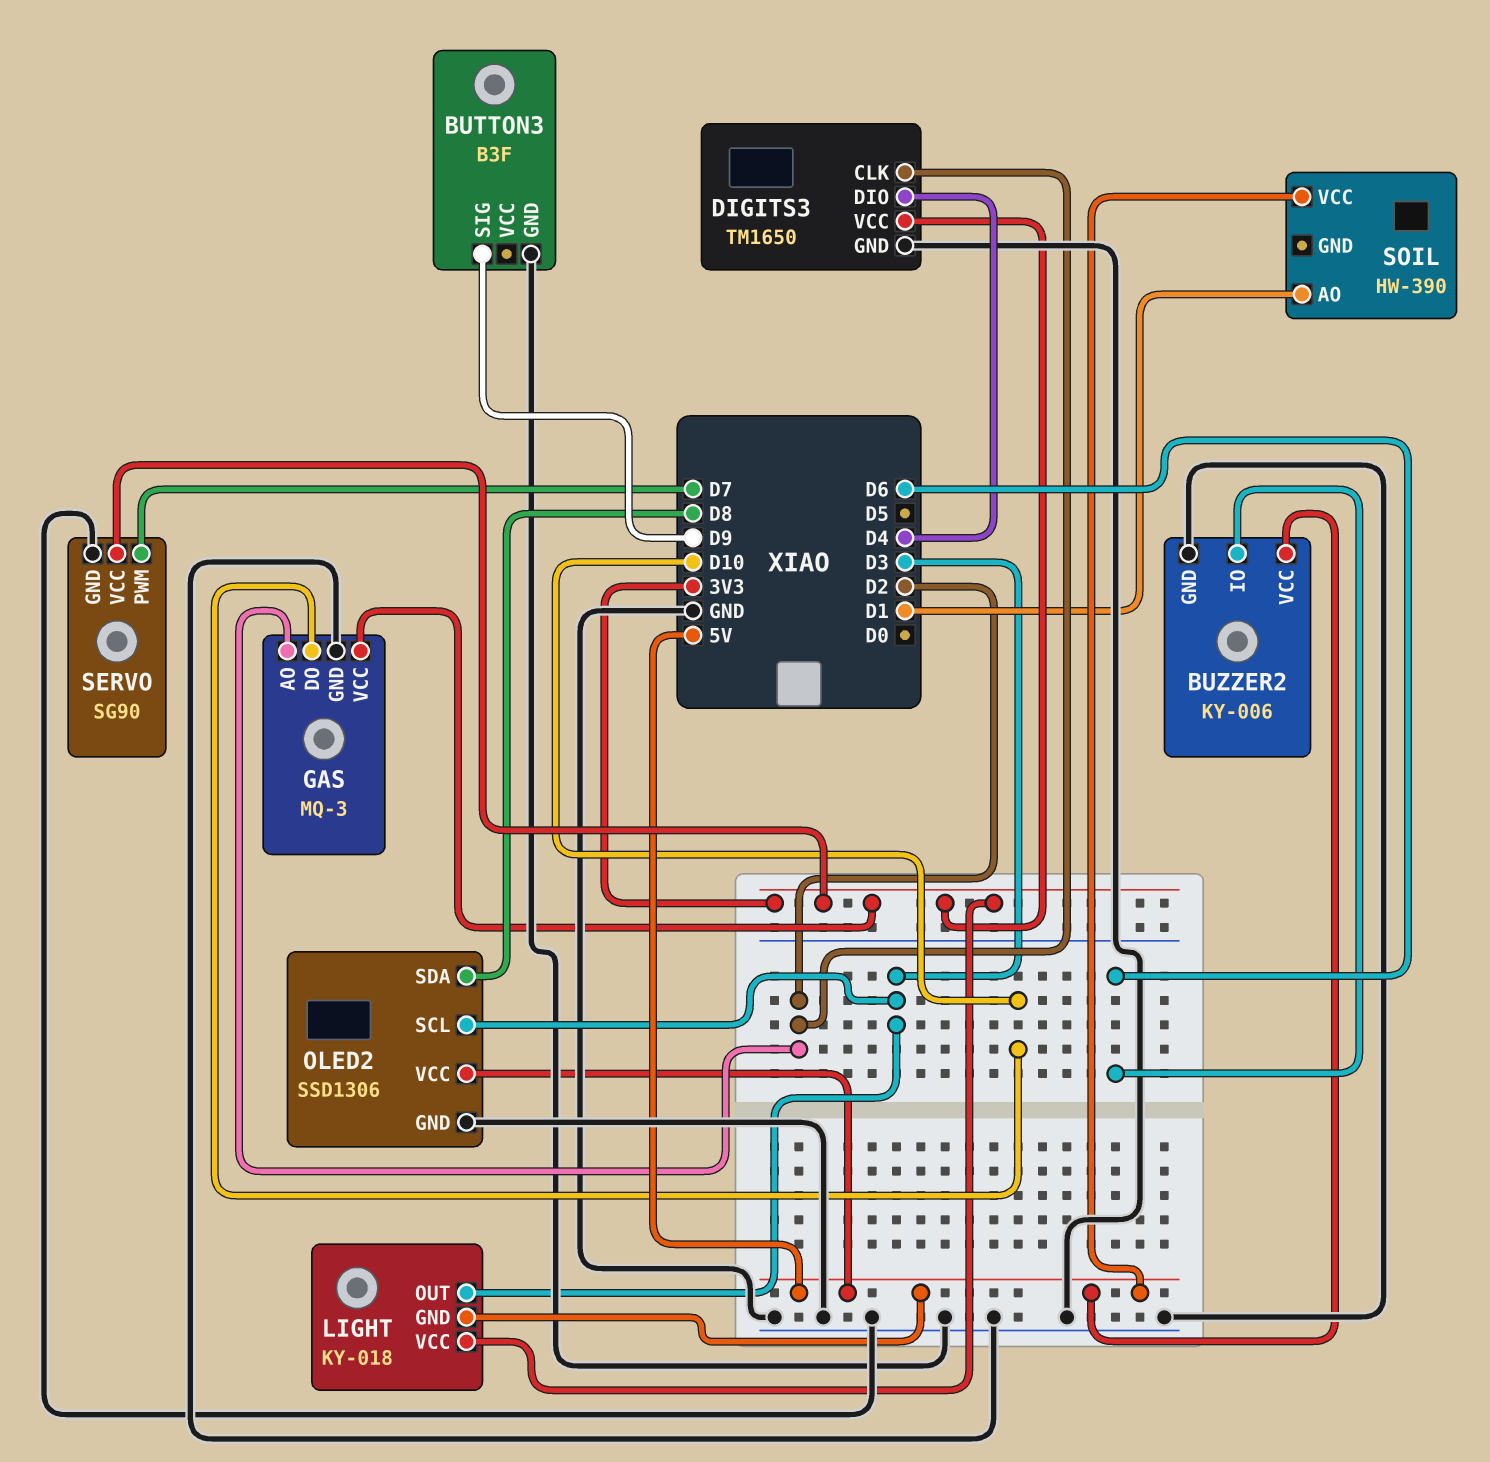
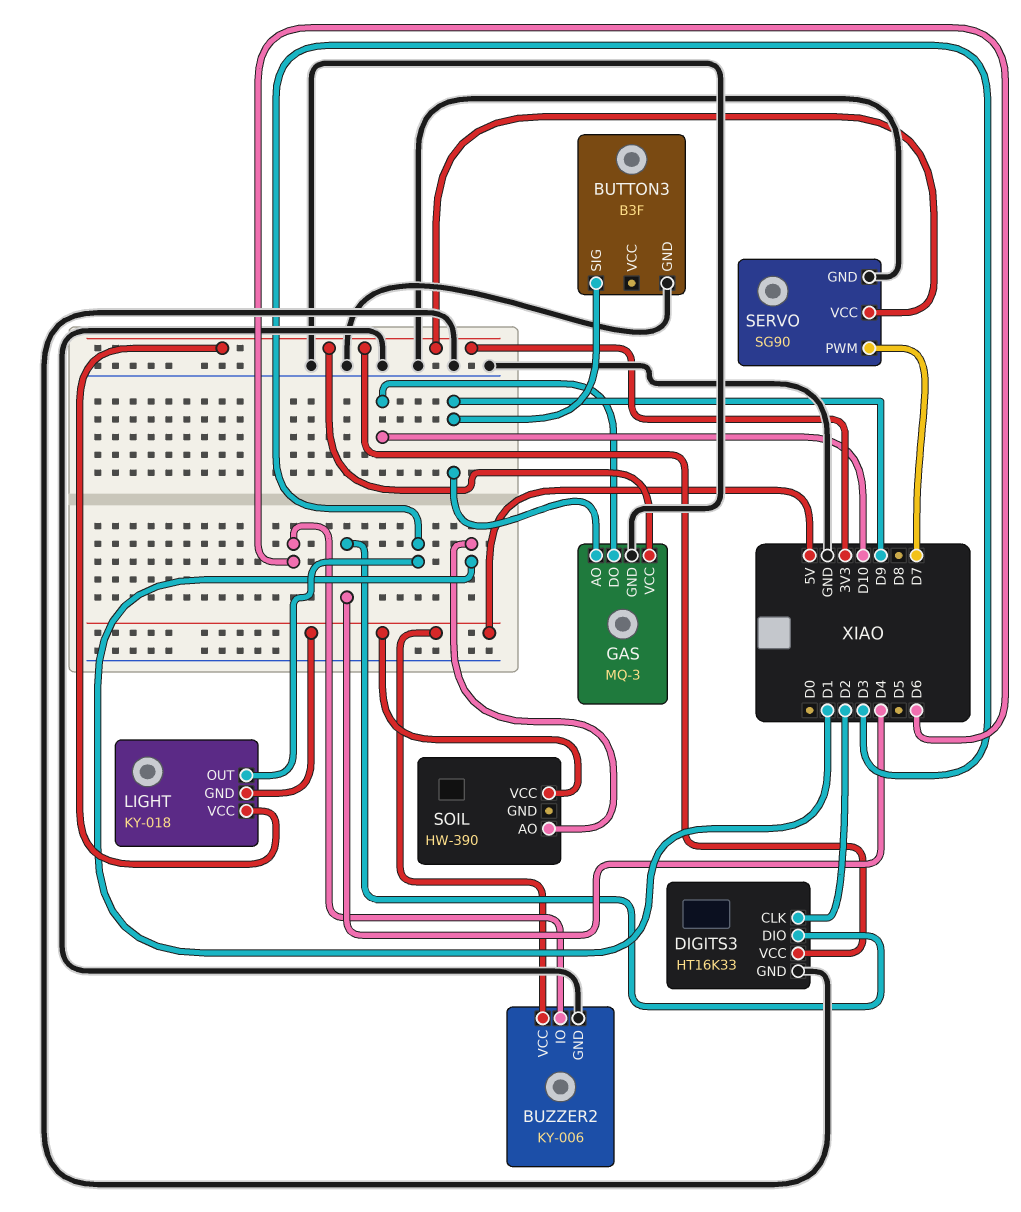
DIGITS3: TM1650 -> HT16K33
GAS pin AO: D2 -> D9
OLED2: SSD1306 -> none
OLED2 pin GND: GND -> none
OLED2 pin SCL: D3 -> none
OLED2 pin SDA: D8 -> none
OLED2 pin VCC: 5V -> none

